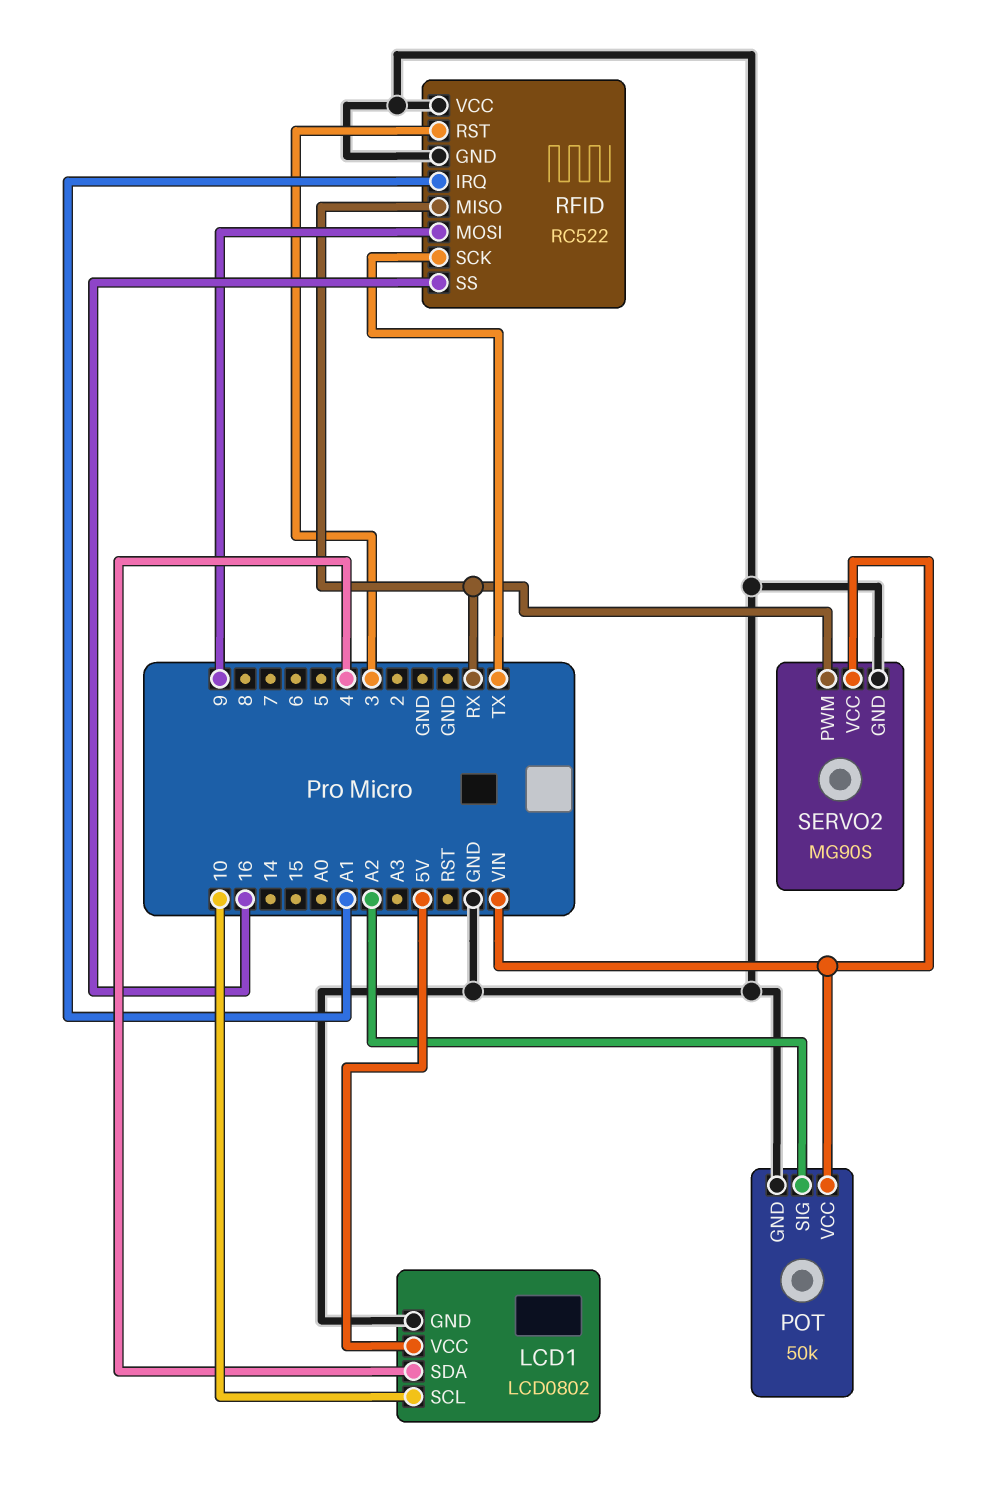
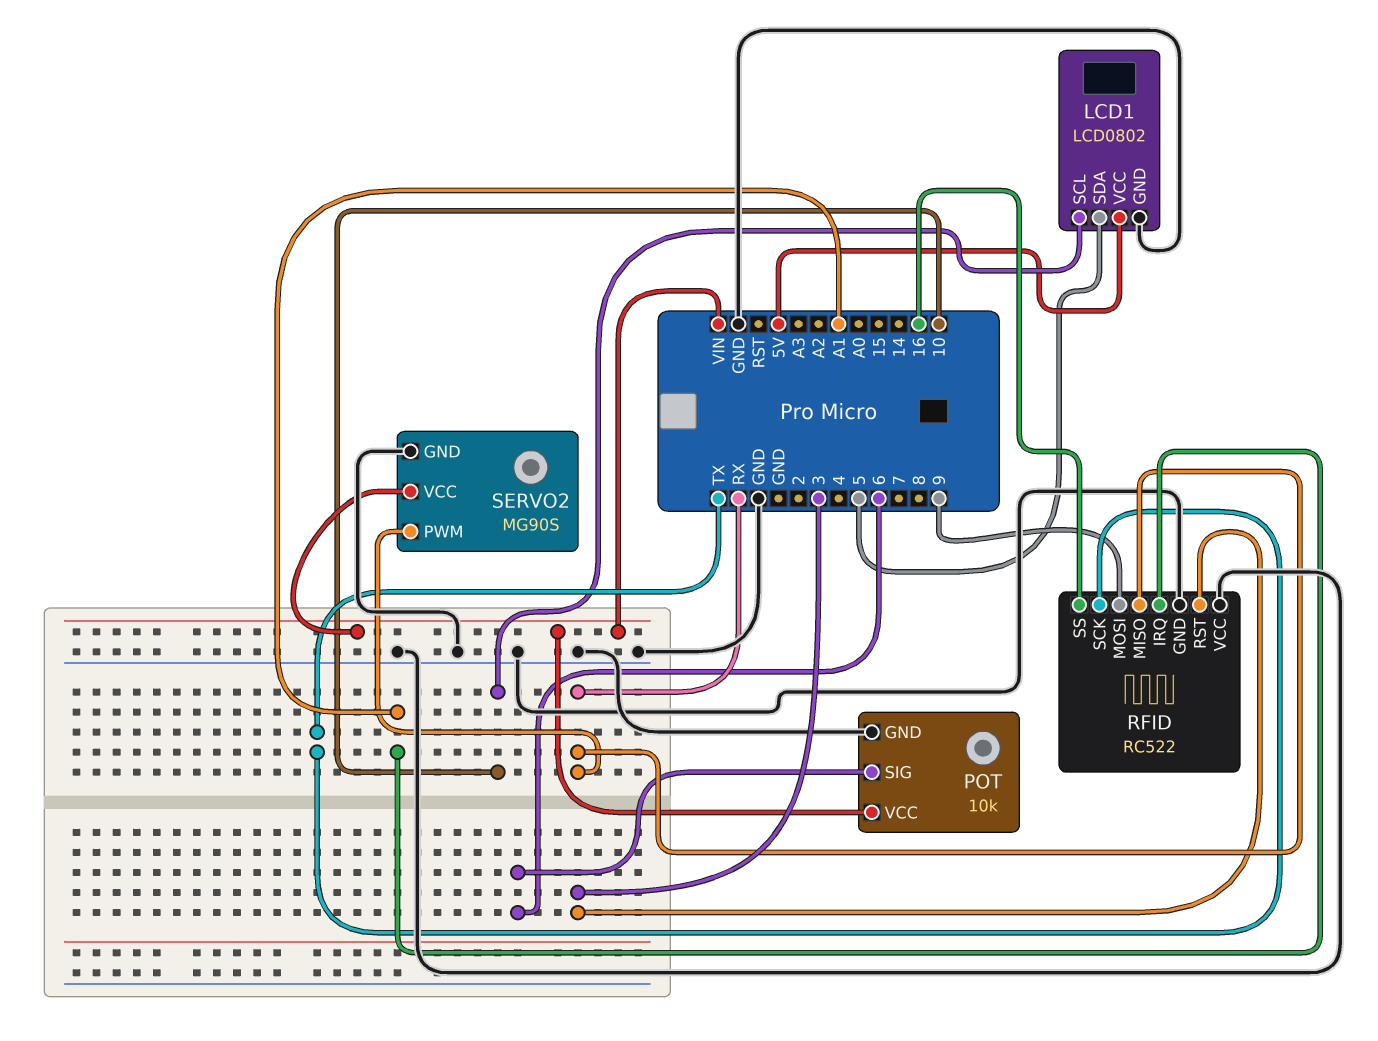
LCD1 pin SDA: 4 -> 5
POT: 50k -> 10k
POT pin SIG: A2 -> 6

